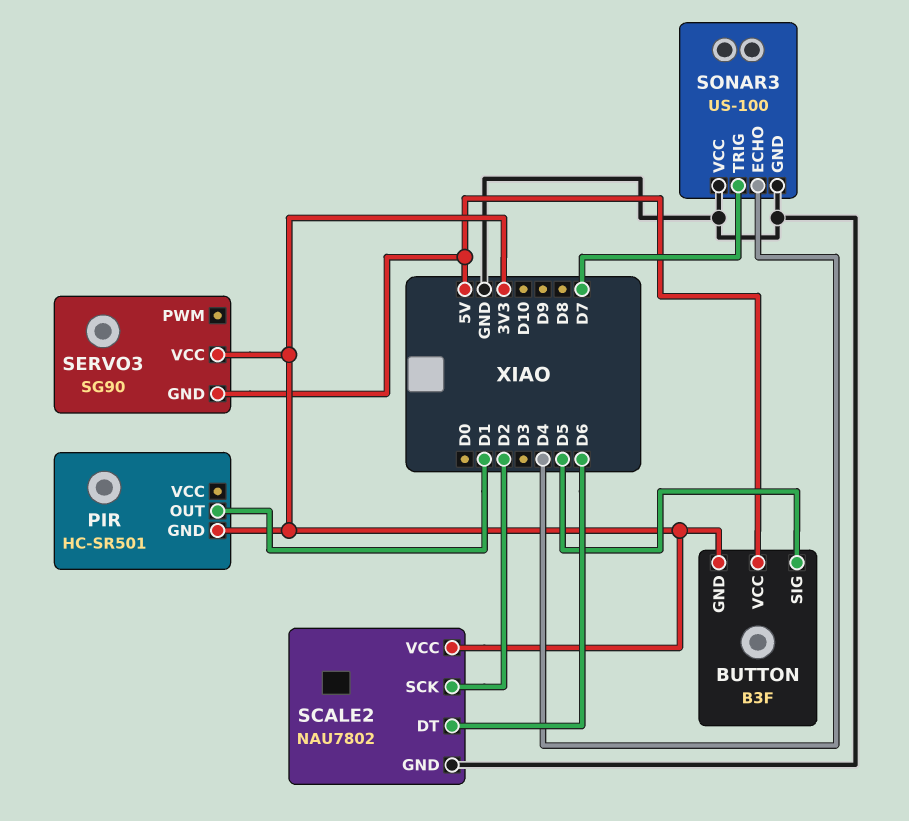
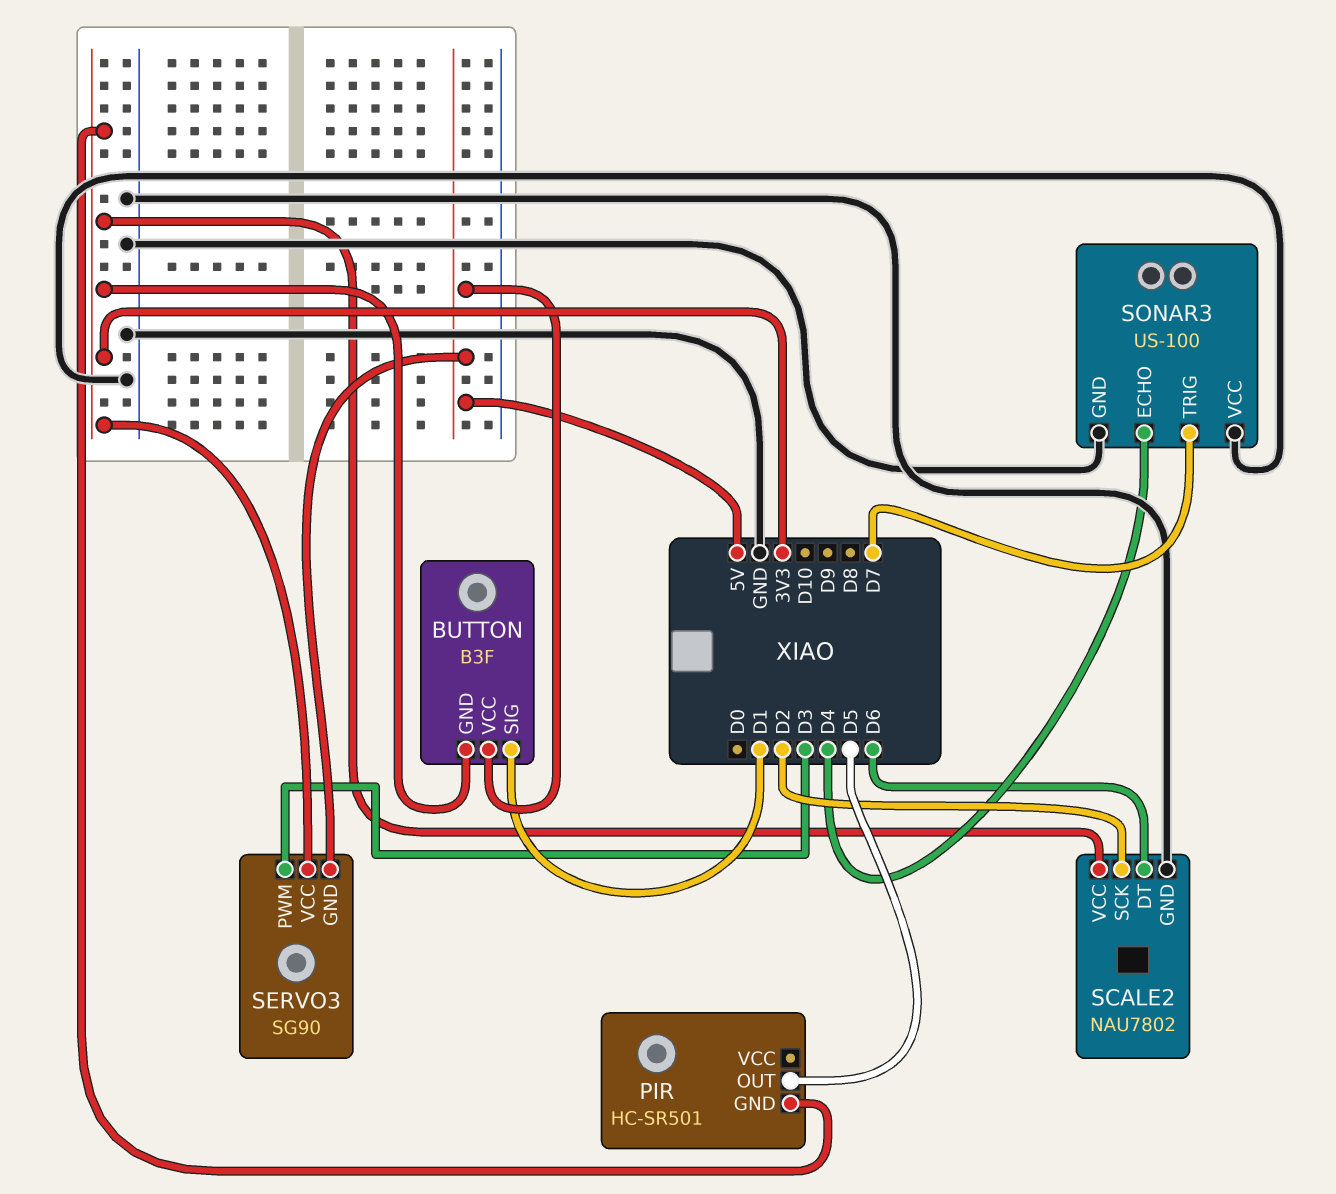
BUTTON pin SIG: D5 -> D1
PIR pin OUT: D1 -> D5
SERVO3 pin PWM: none -> D3

